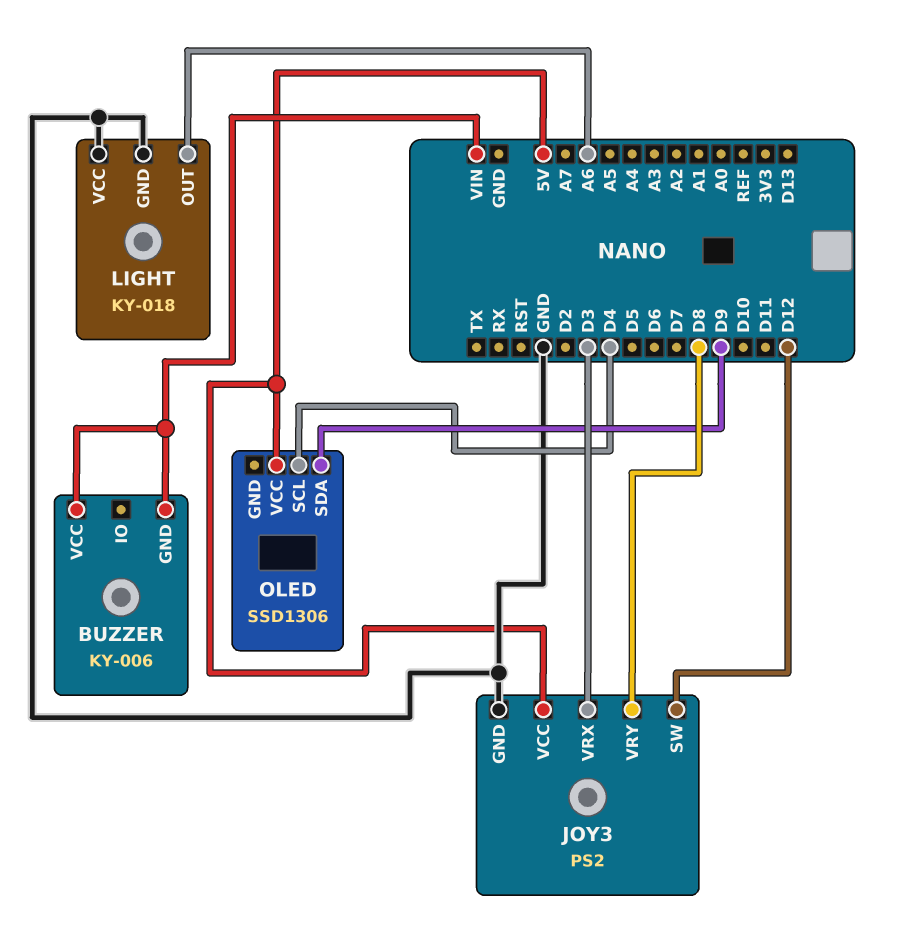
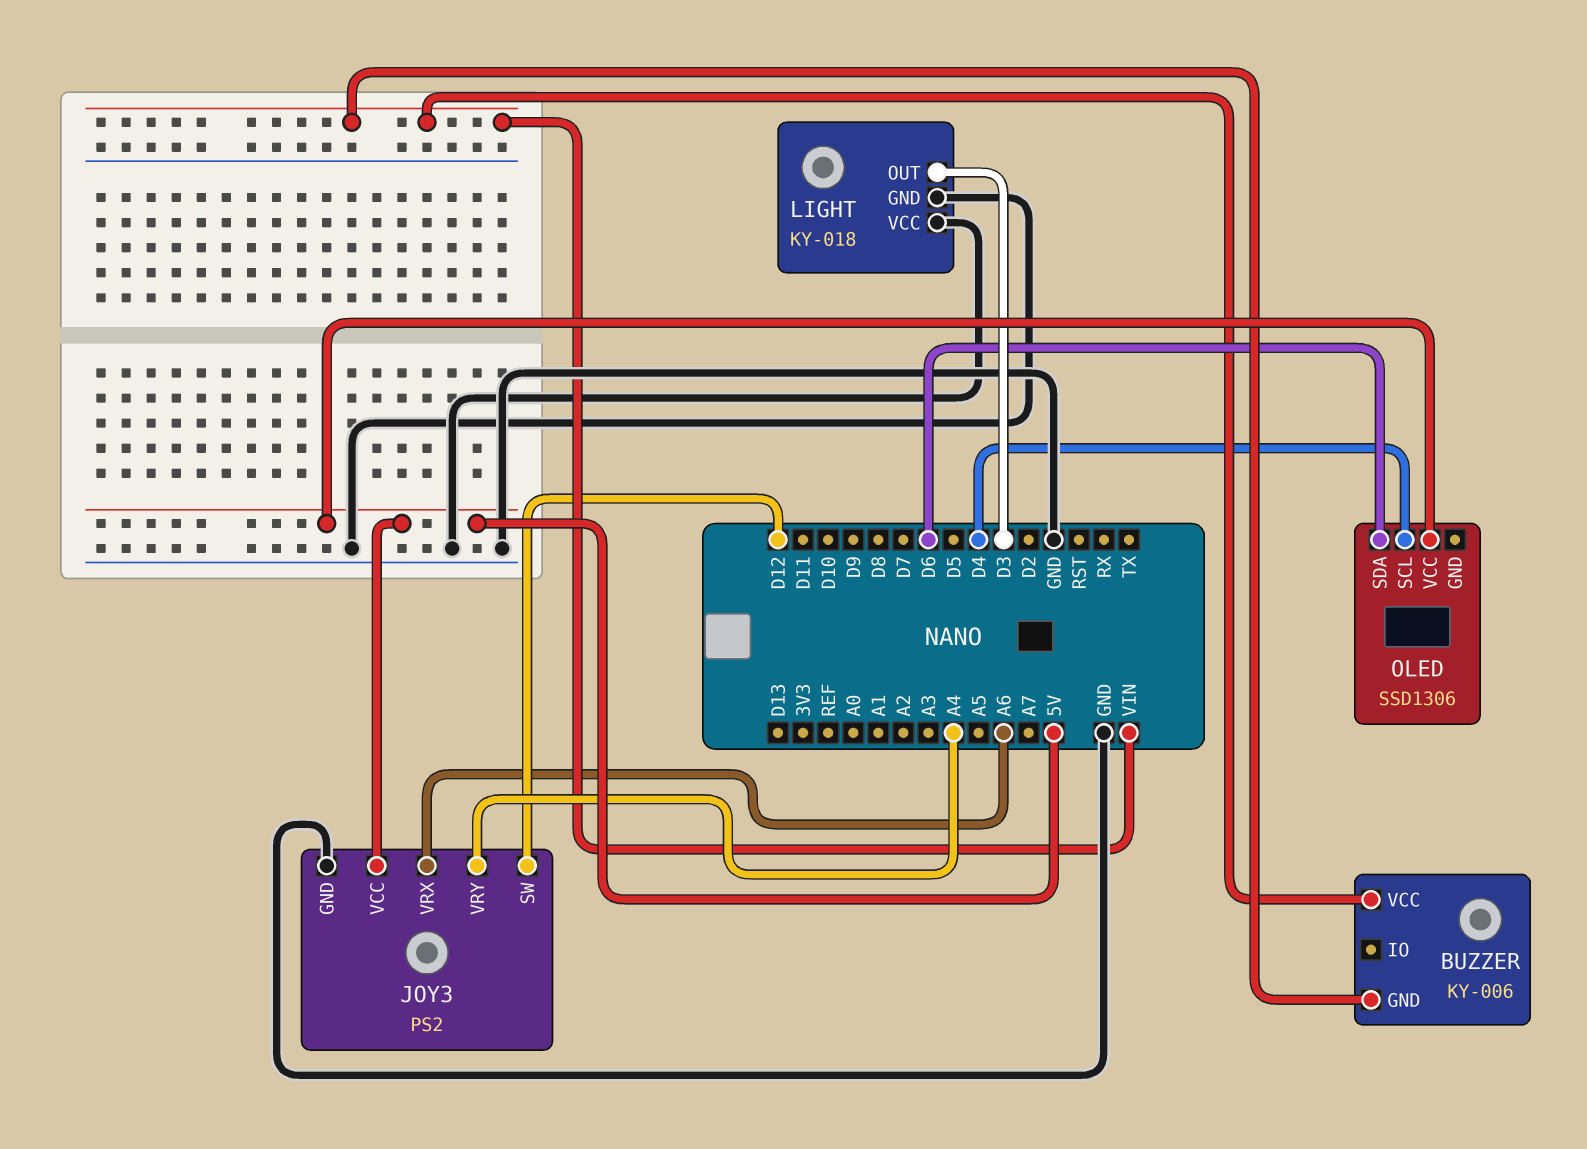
JOY3 pin VRX: D3 -> A6
JOY3 pin VRY: D8 -> A4
LIGHT pin OUT: A6 -> D3
OLED pin SDA: D9 -> D6

